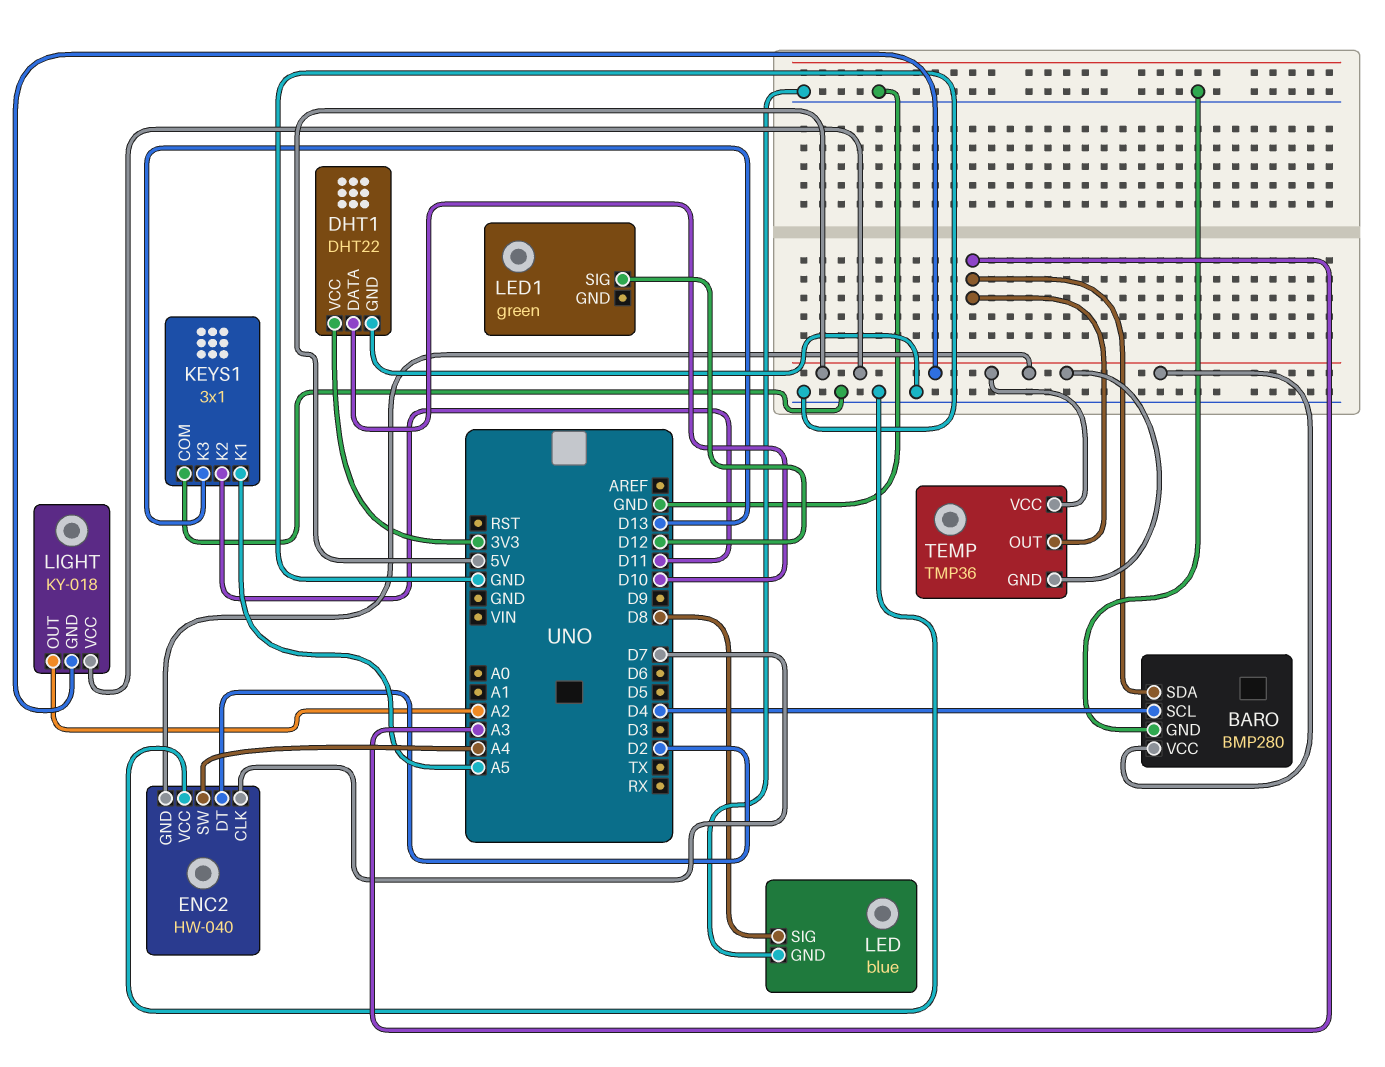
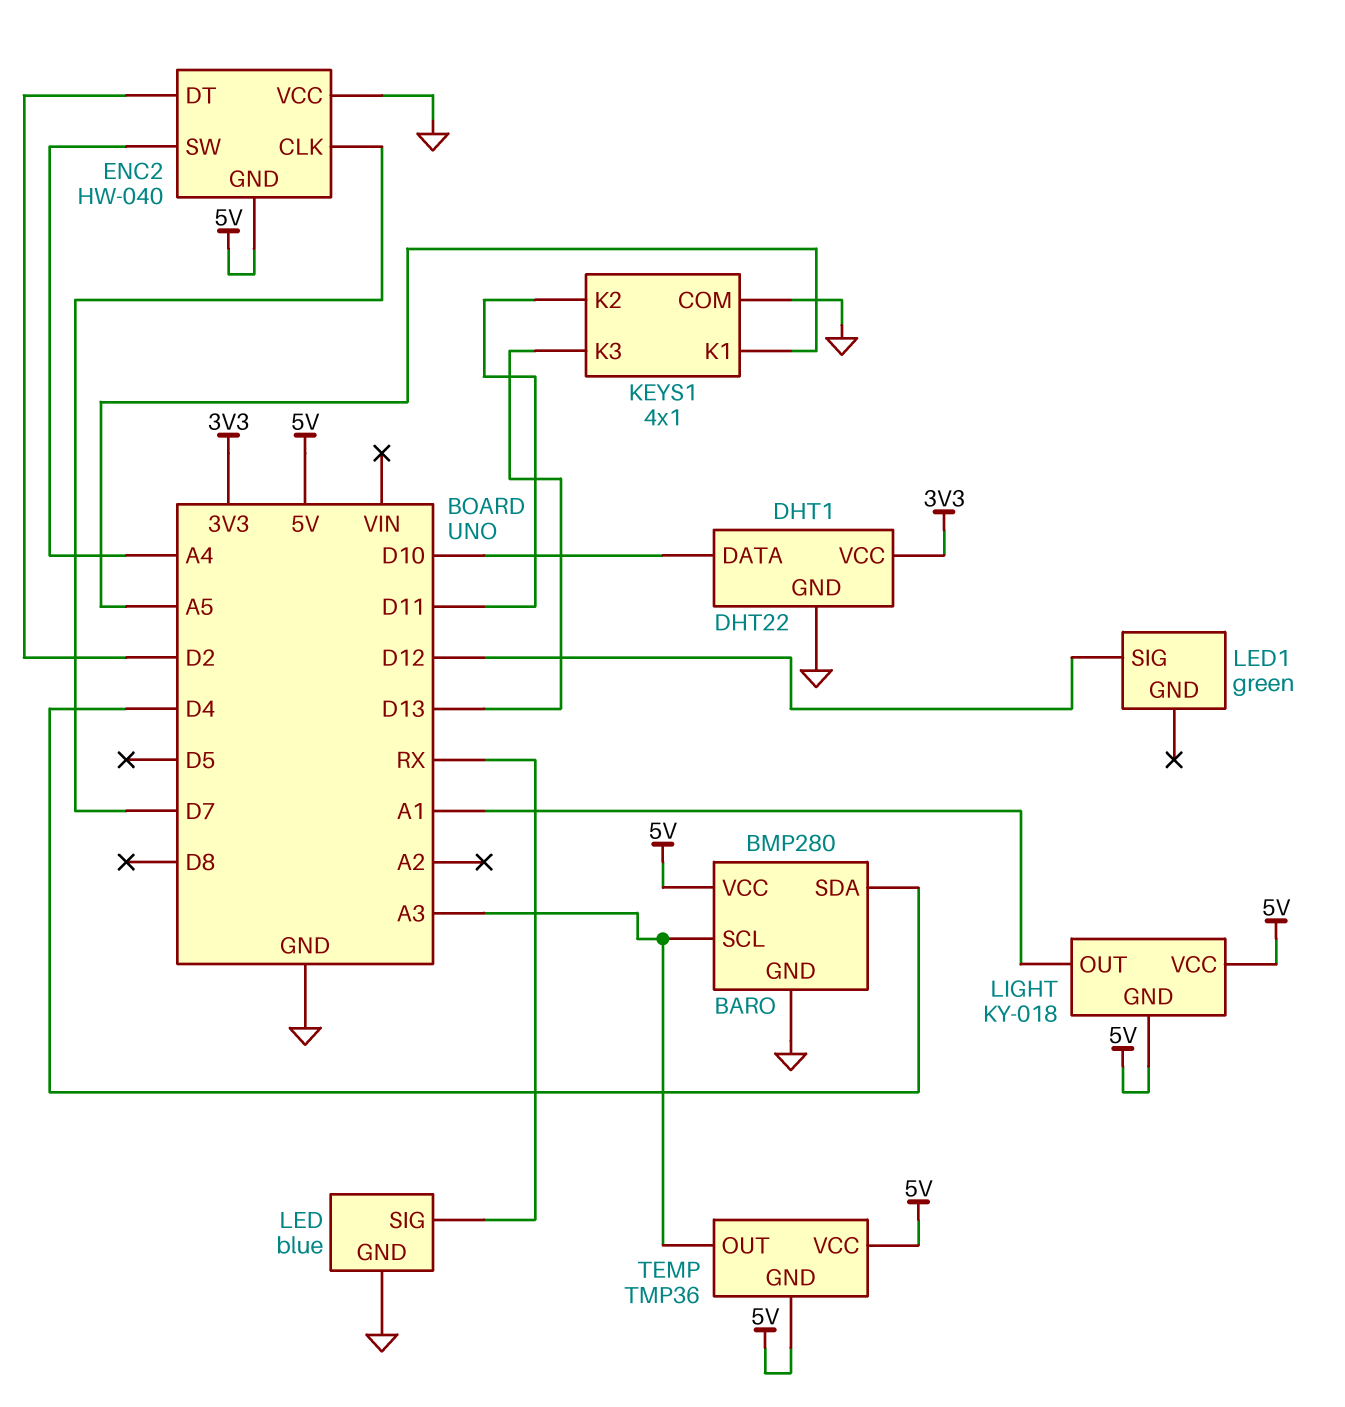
BARO pin SCL: D4 -> A3
BARO pin SDA: A3 -> D4
KEYS1: 3x1 -> 4x1
LED pin SIG: D8 -> RX
LIGHT pin OUT: A2 -> A1

